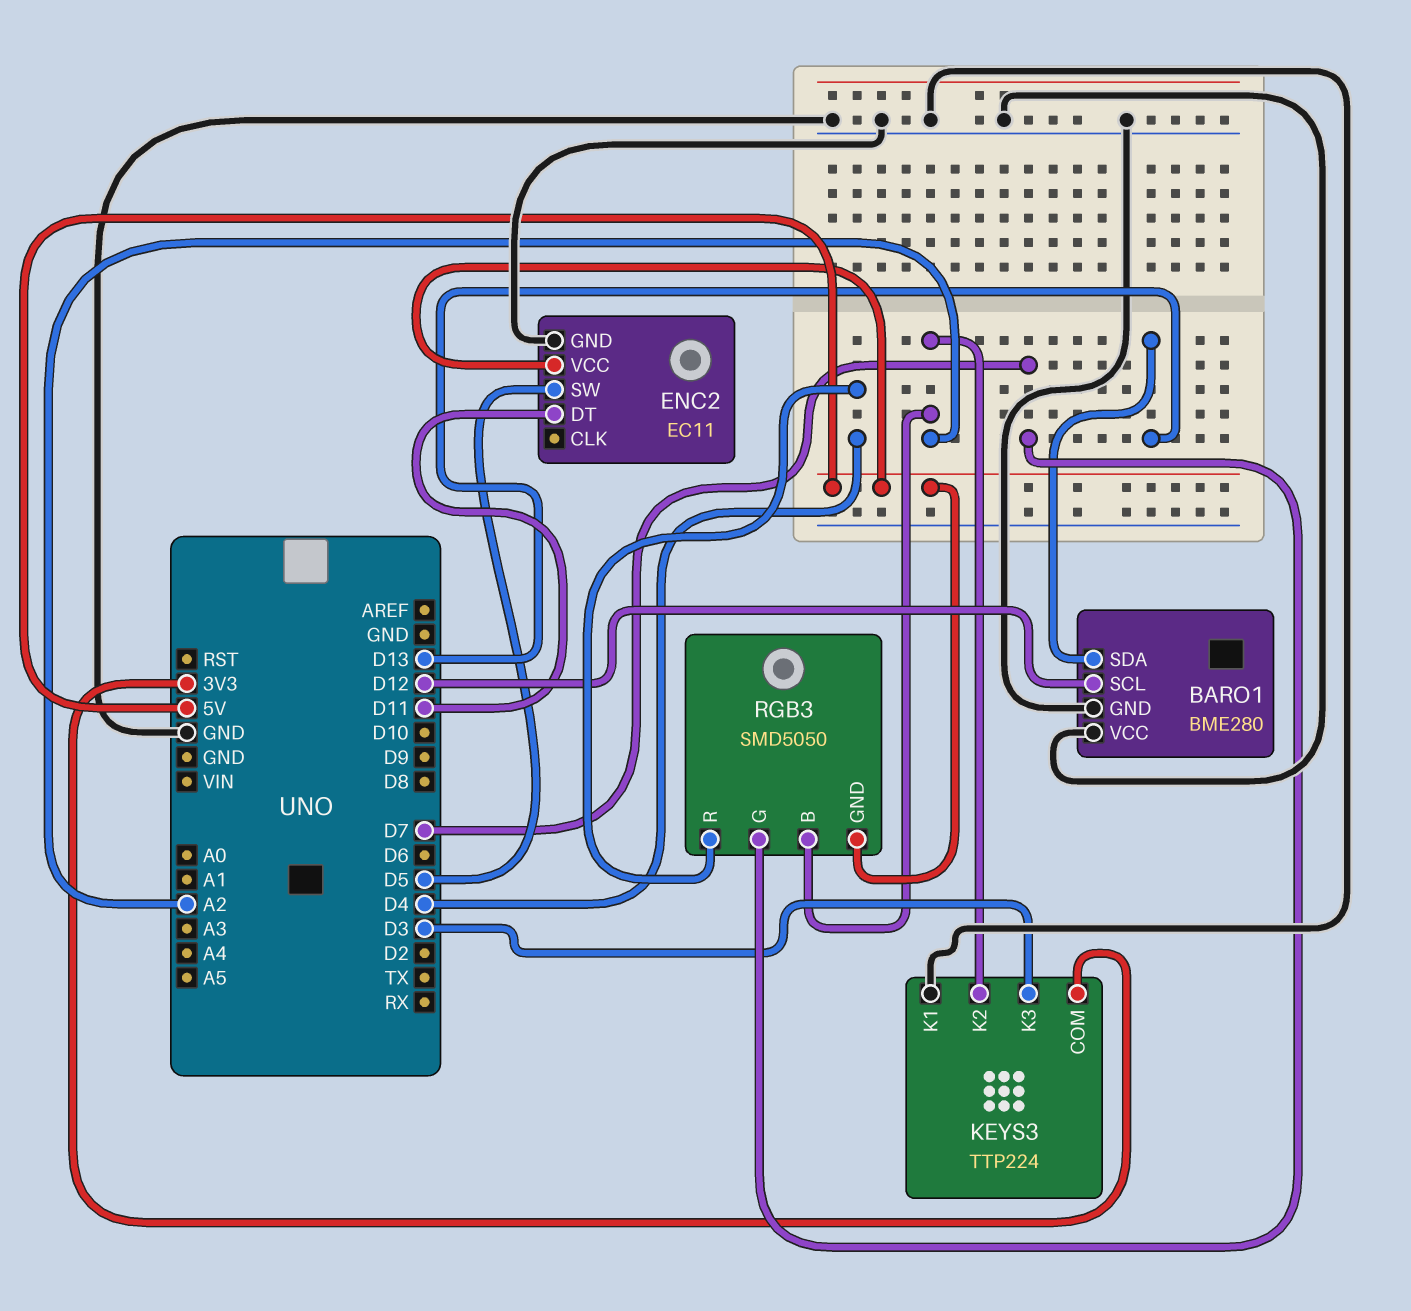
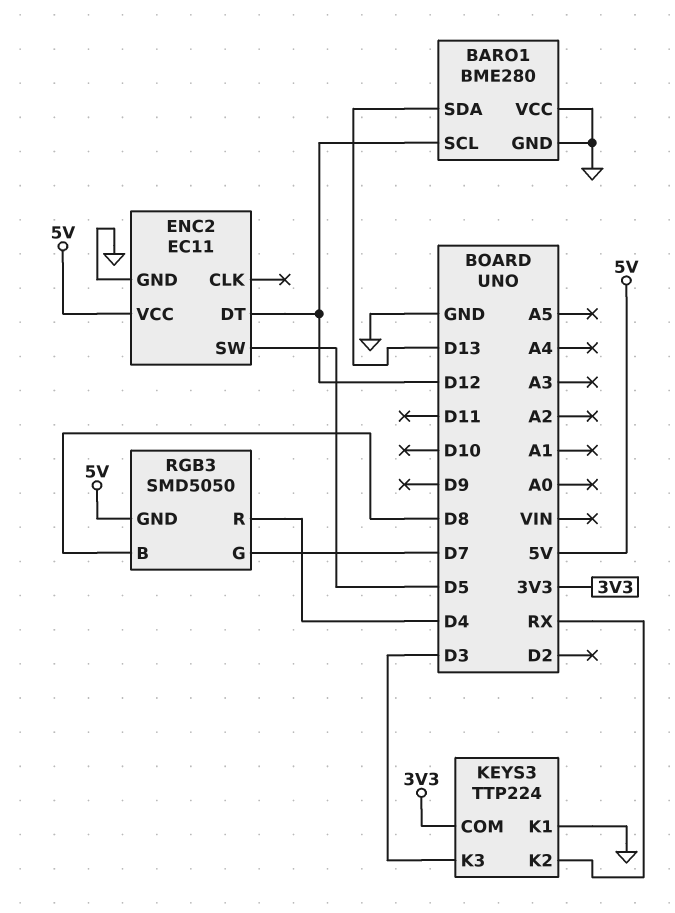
ENC2 pin DT: D11 -> D12
KEYS3 pin K2: A2 -> RX
RGB3 pin B: A2 -> D8

